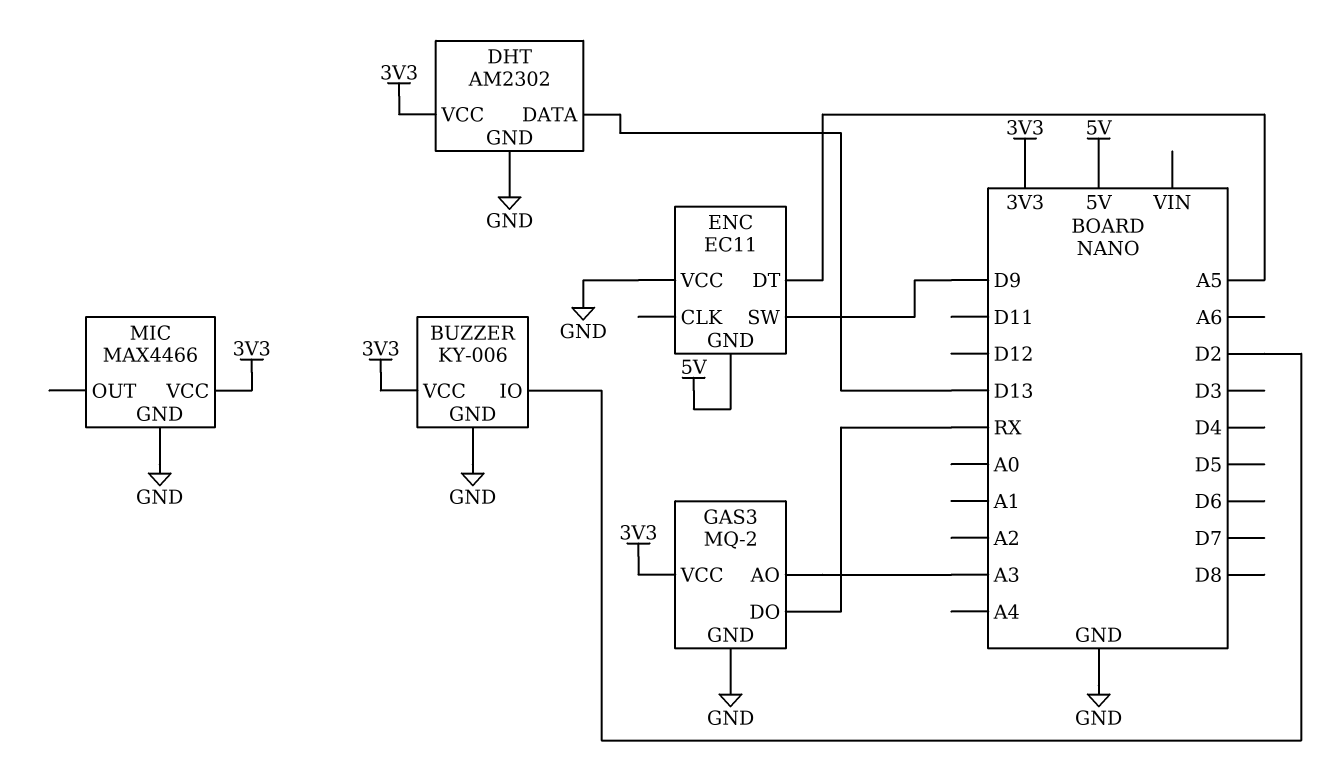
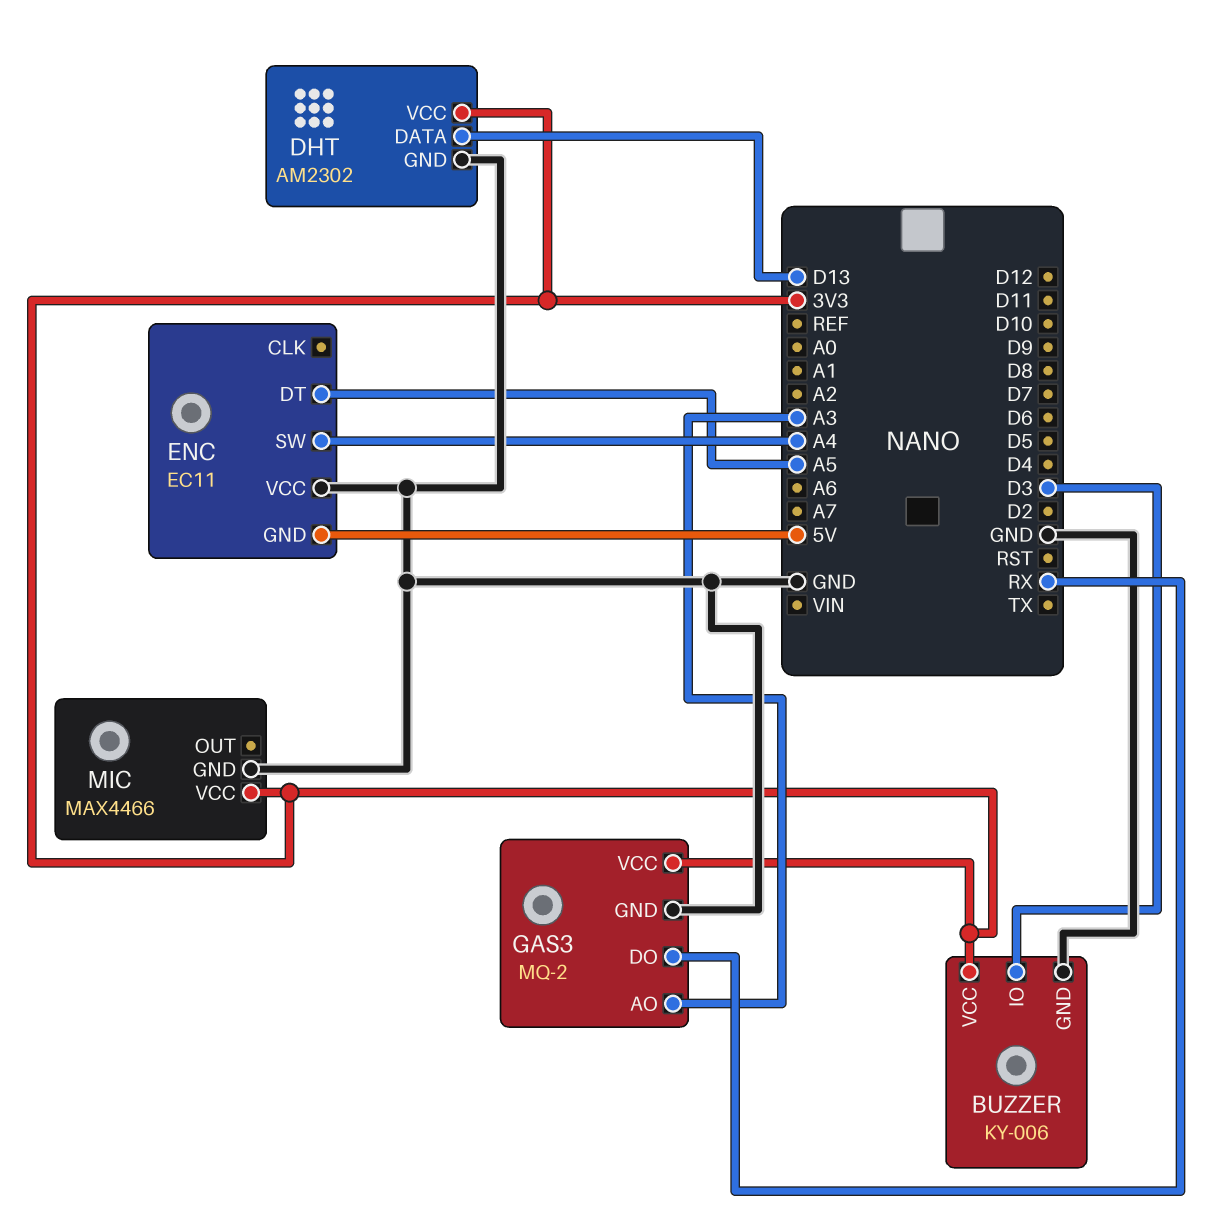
BUZZER pin IO: D2 -> D3
ENC pin SW: D9 -> A4

